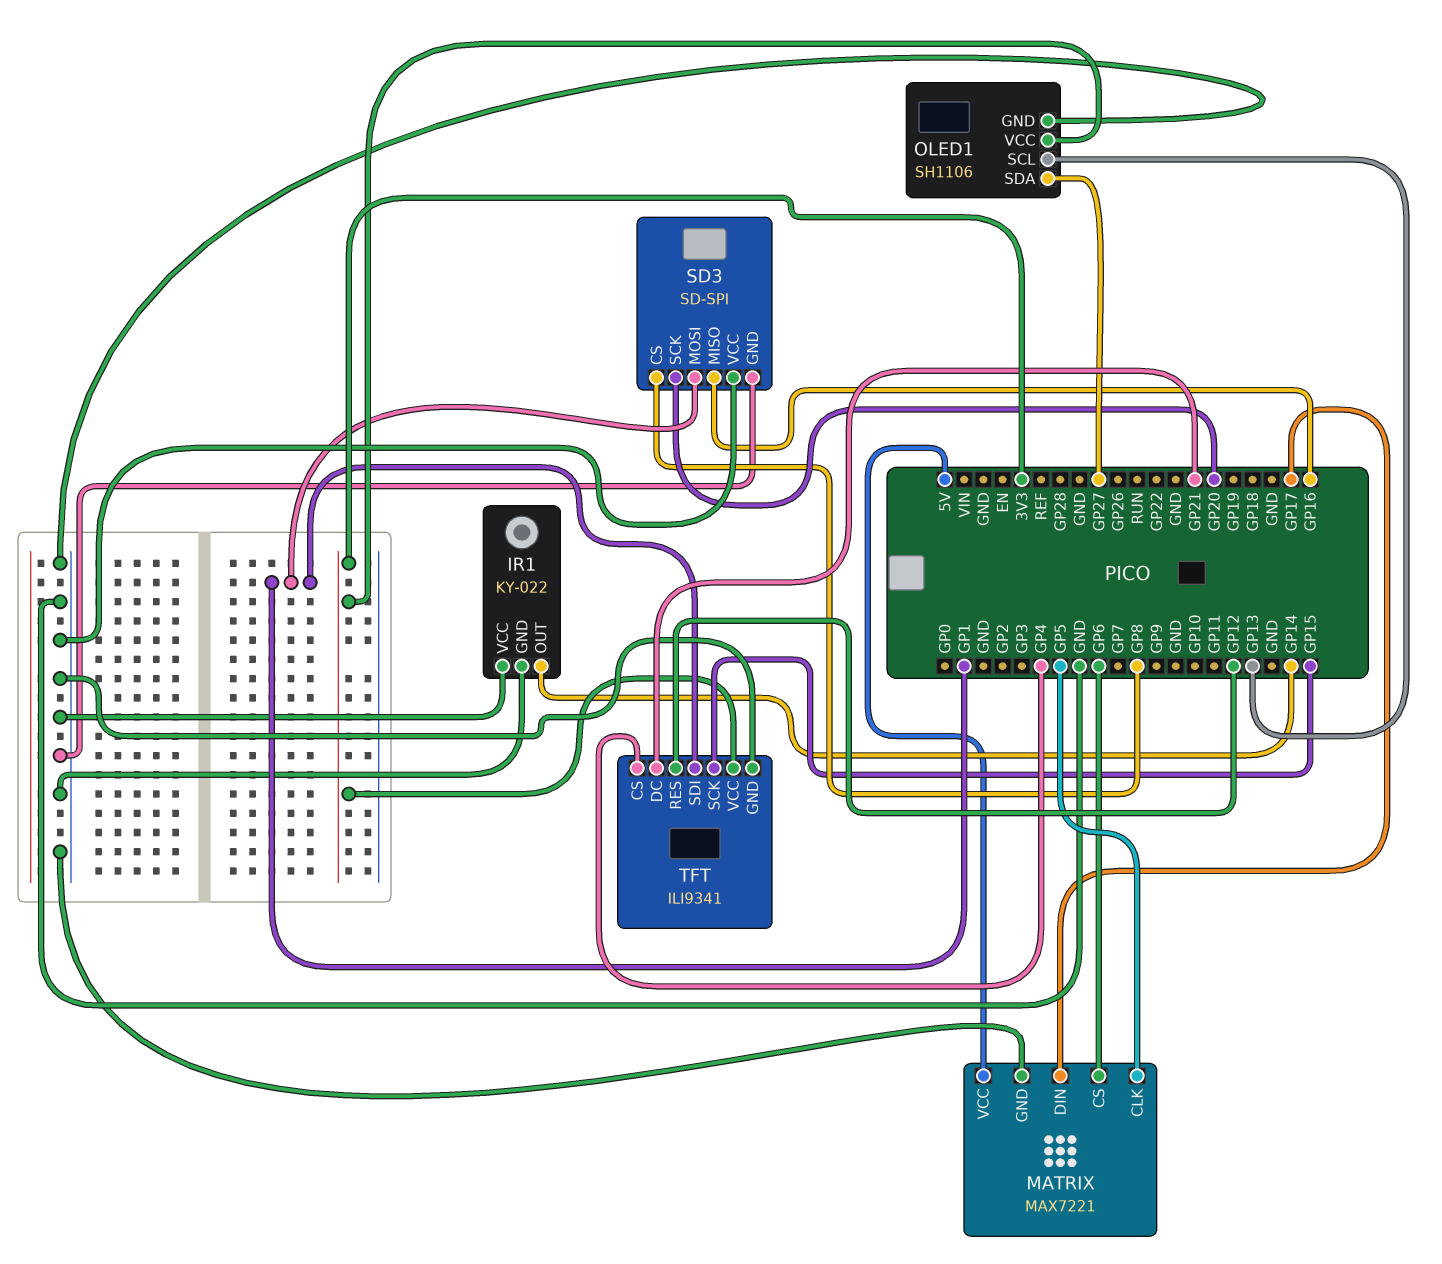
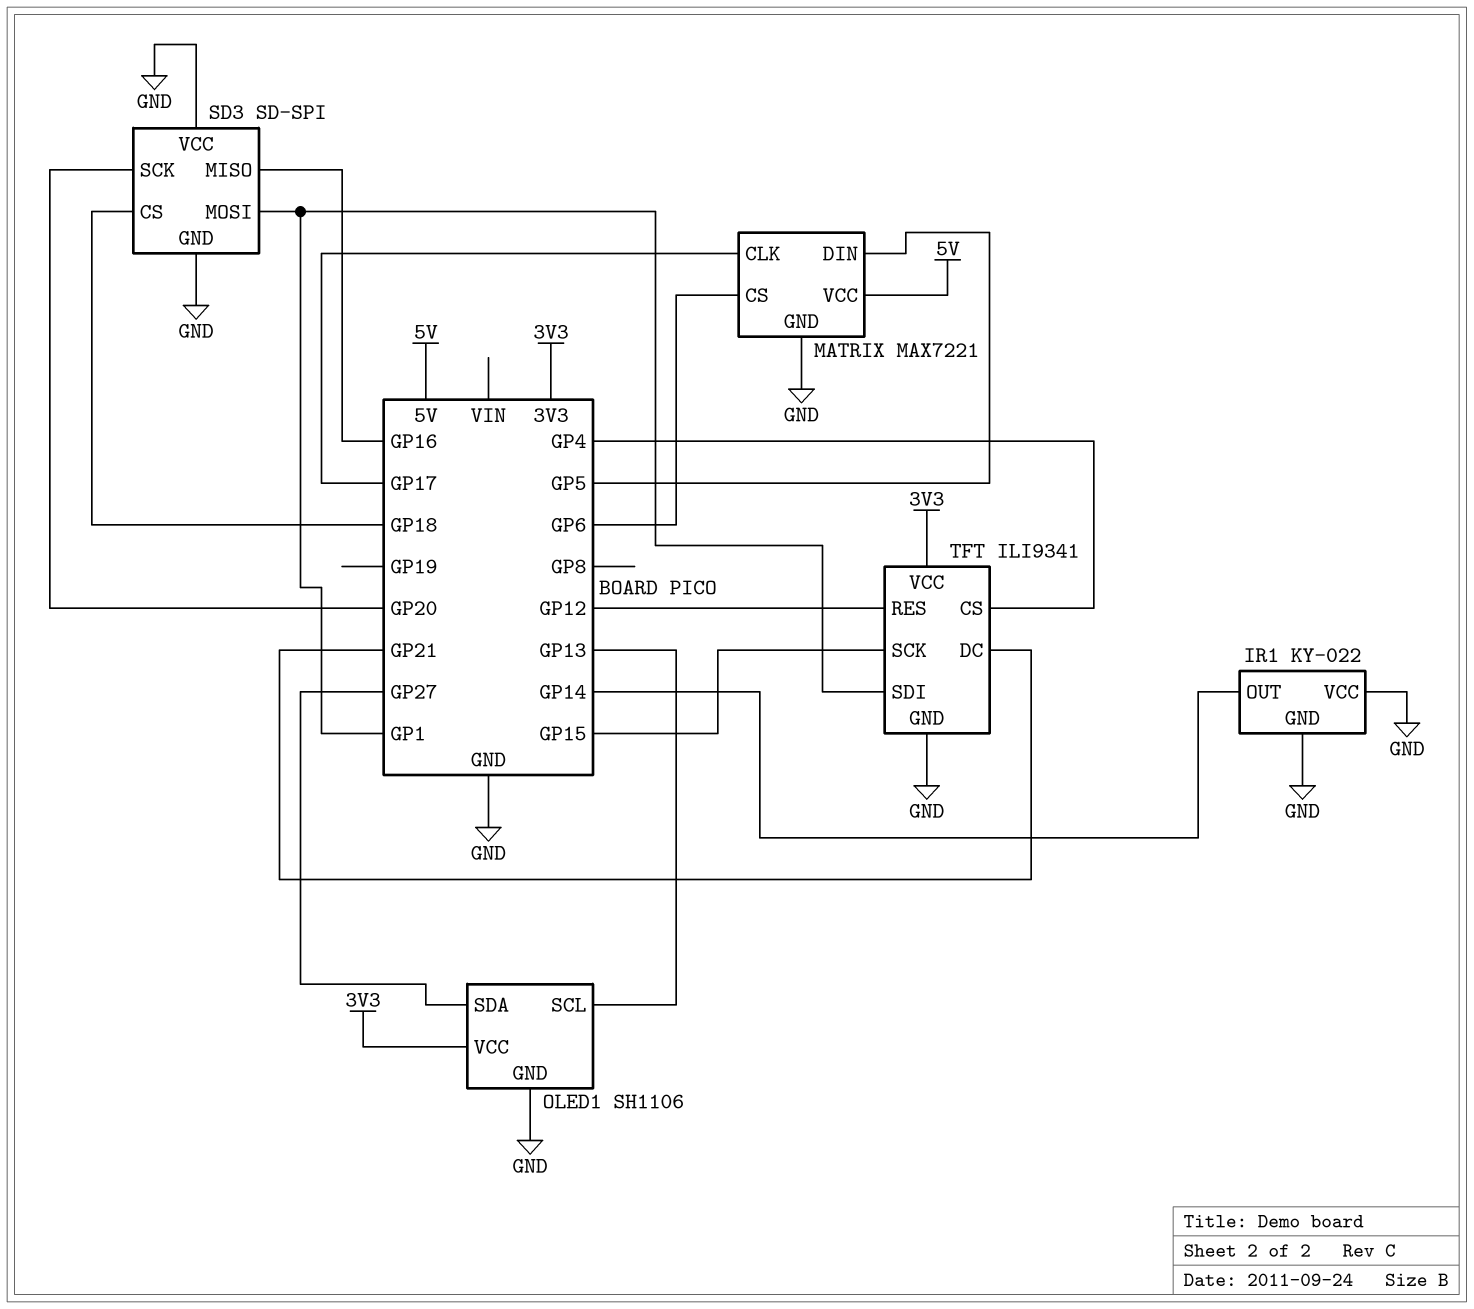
MATRIX pin CLK: GP5 -> GP17
MATRIX pin DIN: GP17 -> GP5
SD3 pin CS: GP8 -> GP18

